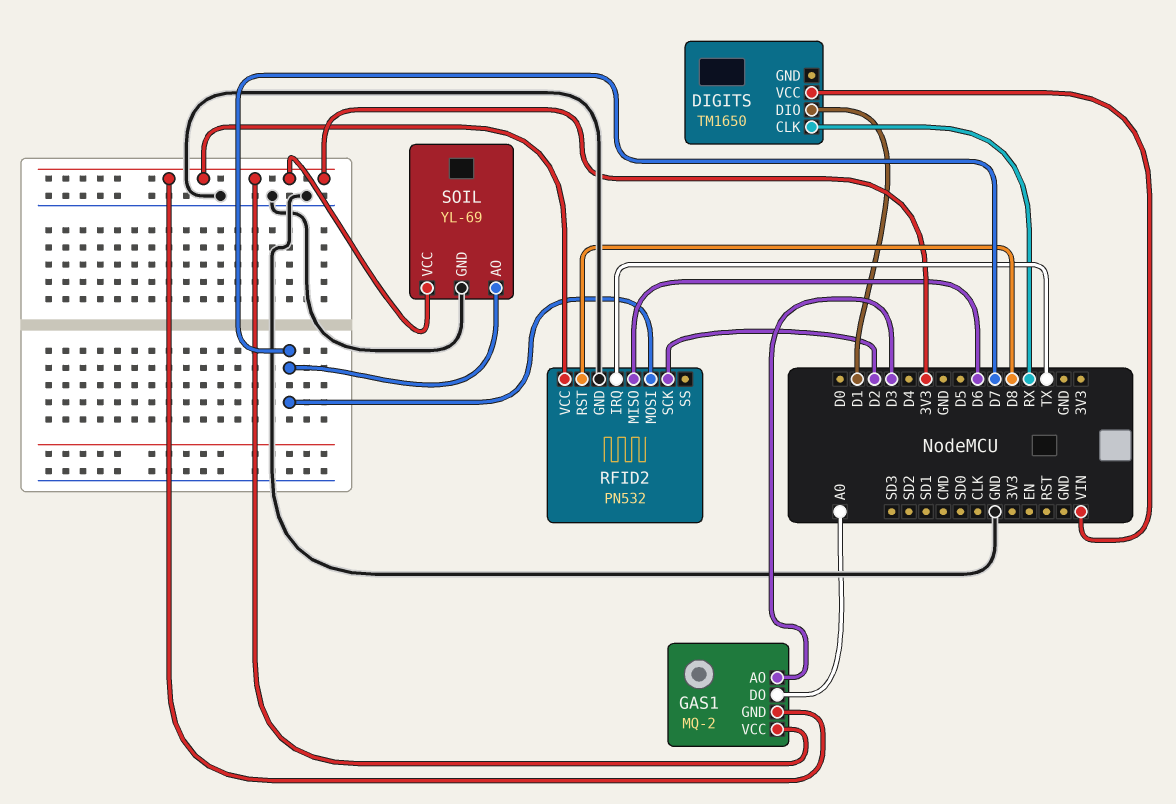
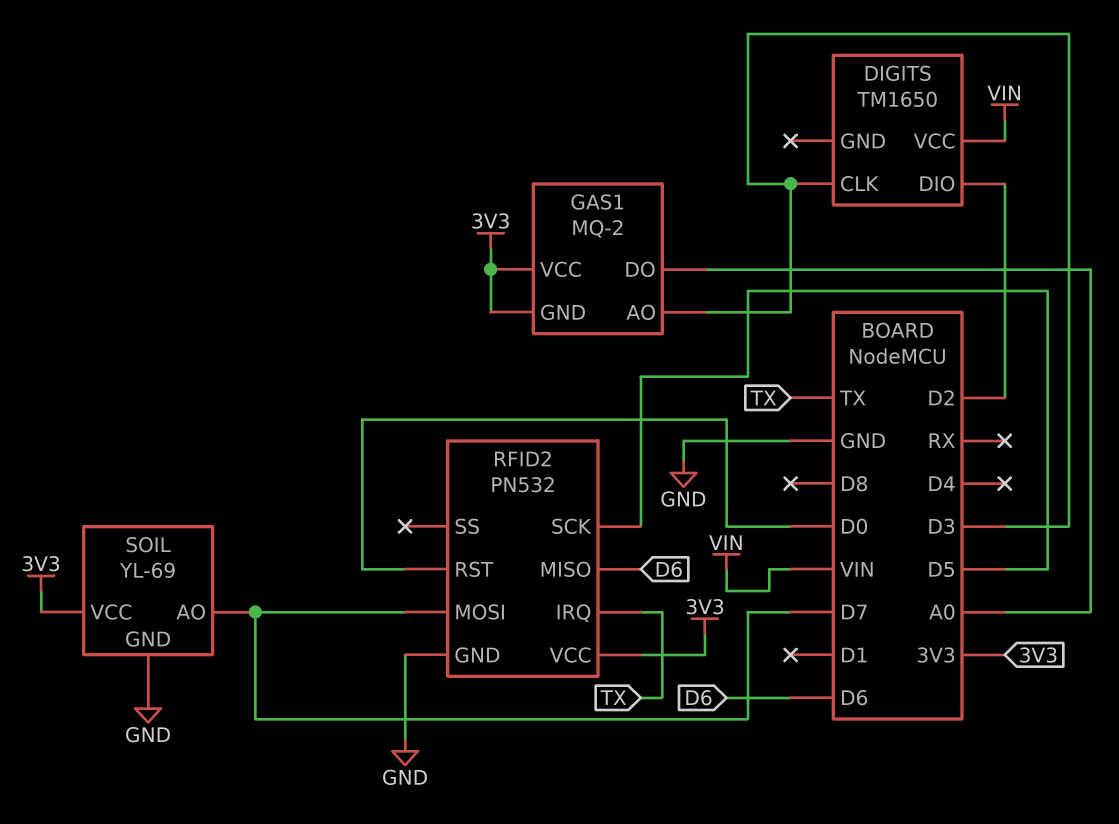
DIGITS pin CLK: RX -> D3
DIGITS pin DIO: D1 -> D2
RFID2 pin RST: D8 -> D0
RFID2 pin SCK: D2 -> D5

